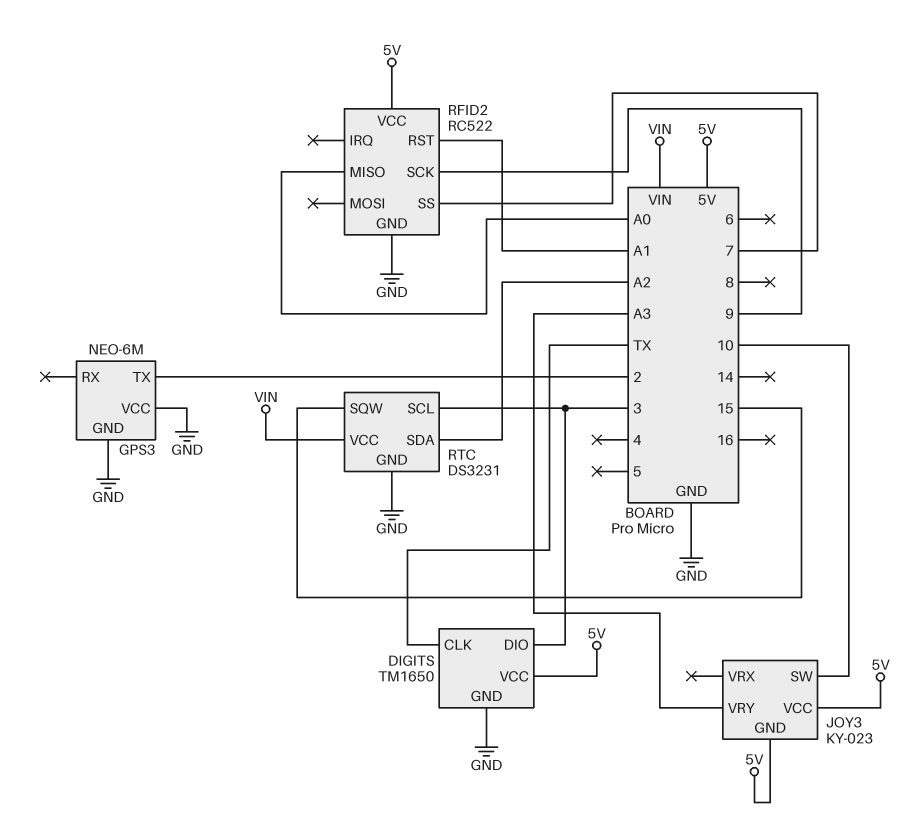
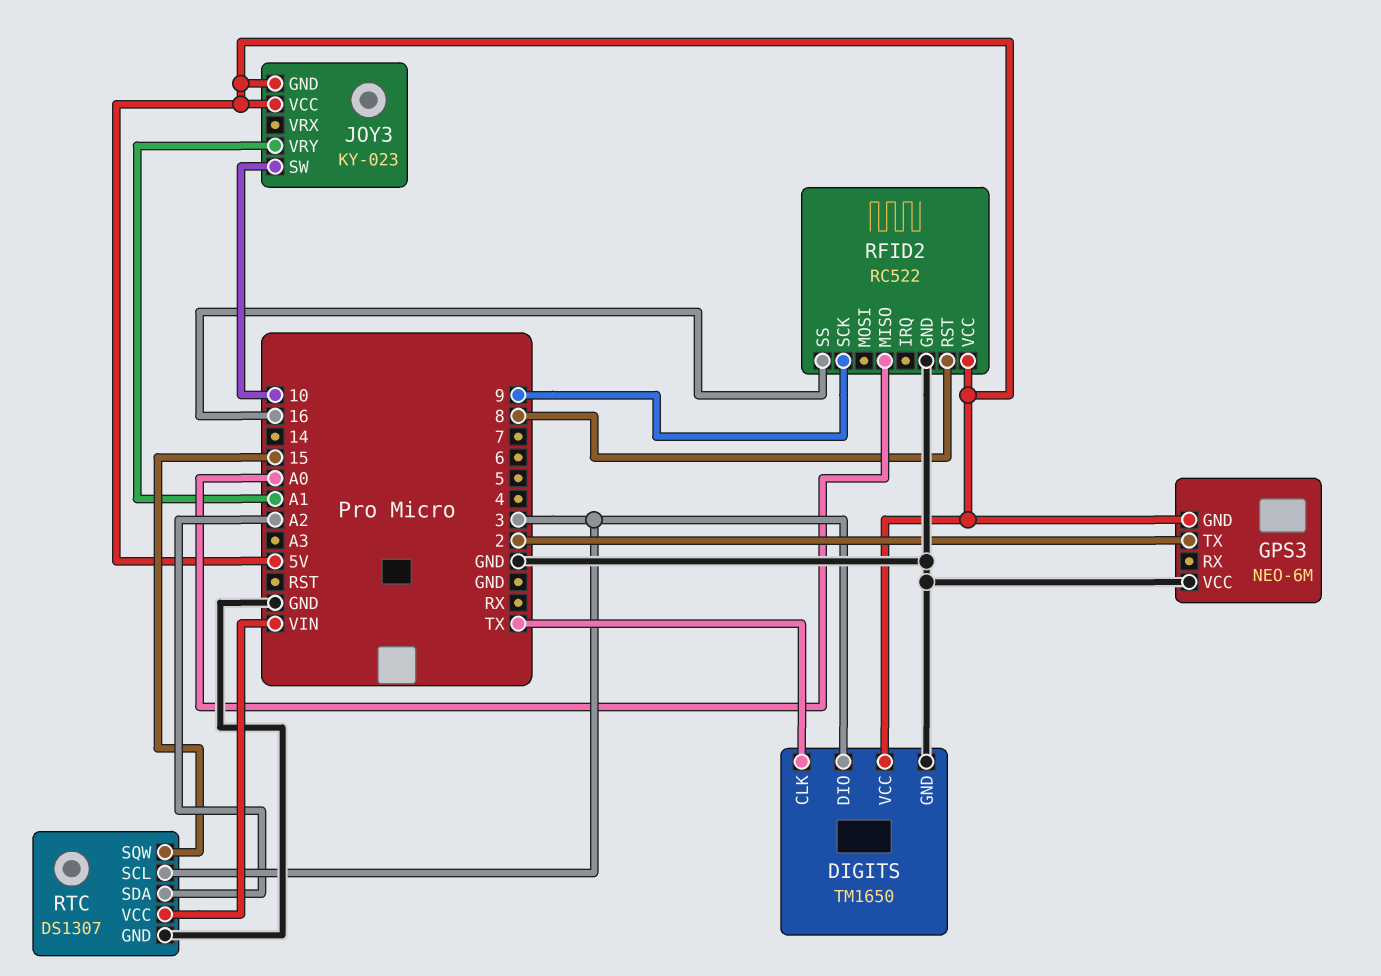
GPS3 pin GND: GND -> 5V
JOY3 pin VRY: A3 -> A1
RFID2 pin RST: A1 -> 8
RFID2 pin SS: 7 -> 16
RTC: DS3231 -> DS1307

